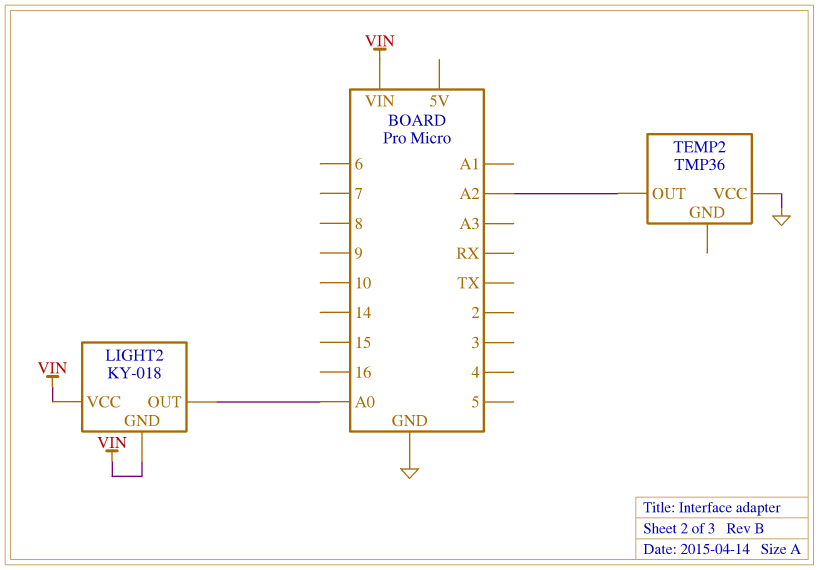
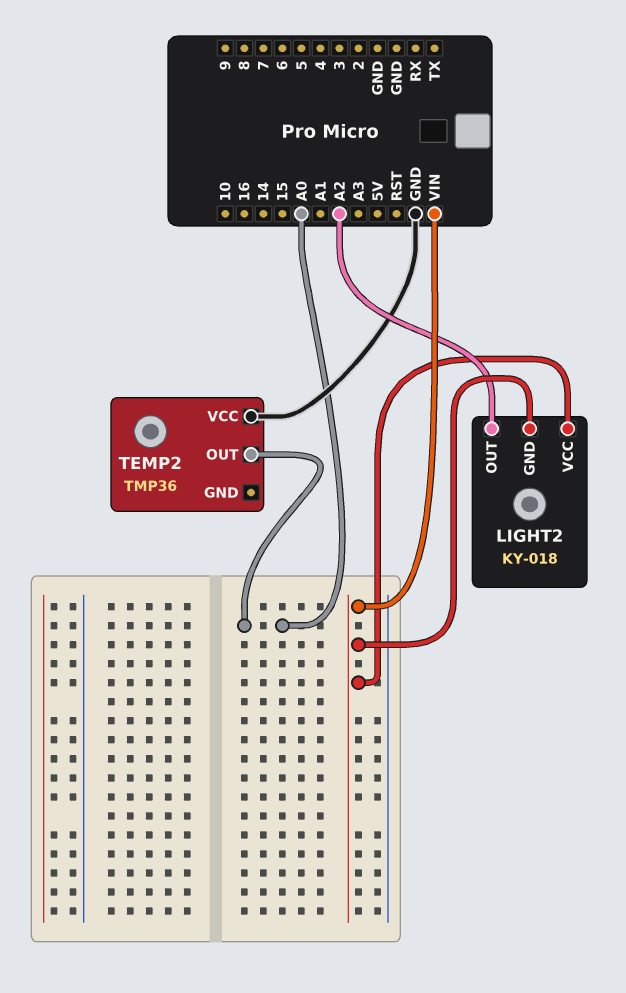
LIGHT2 pin OUT: A0 -> A2
TEMP2 pin OUT: A2 -> A0

